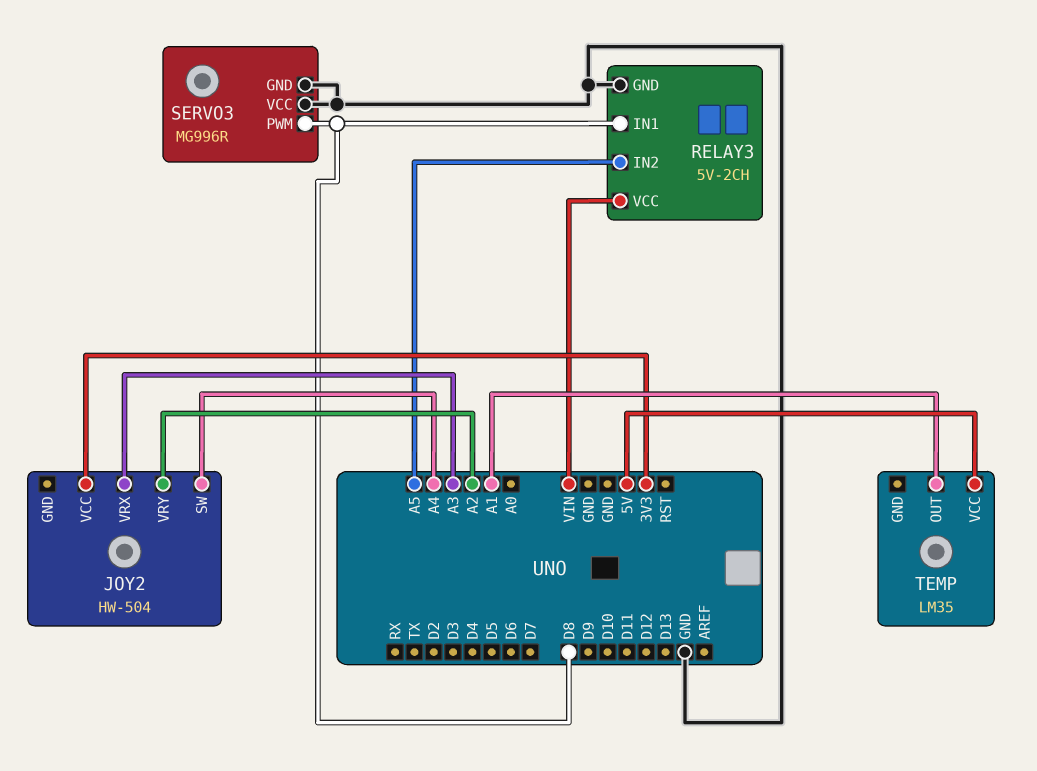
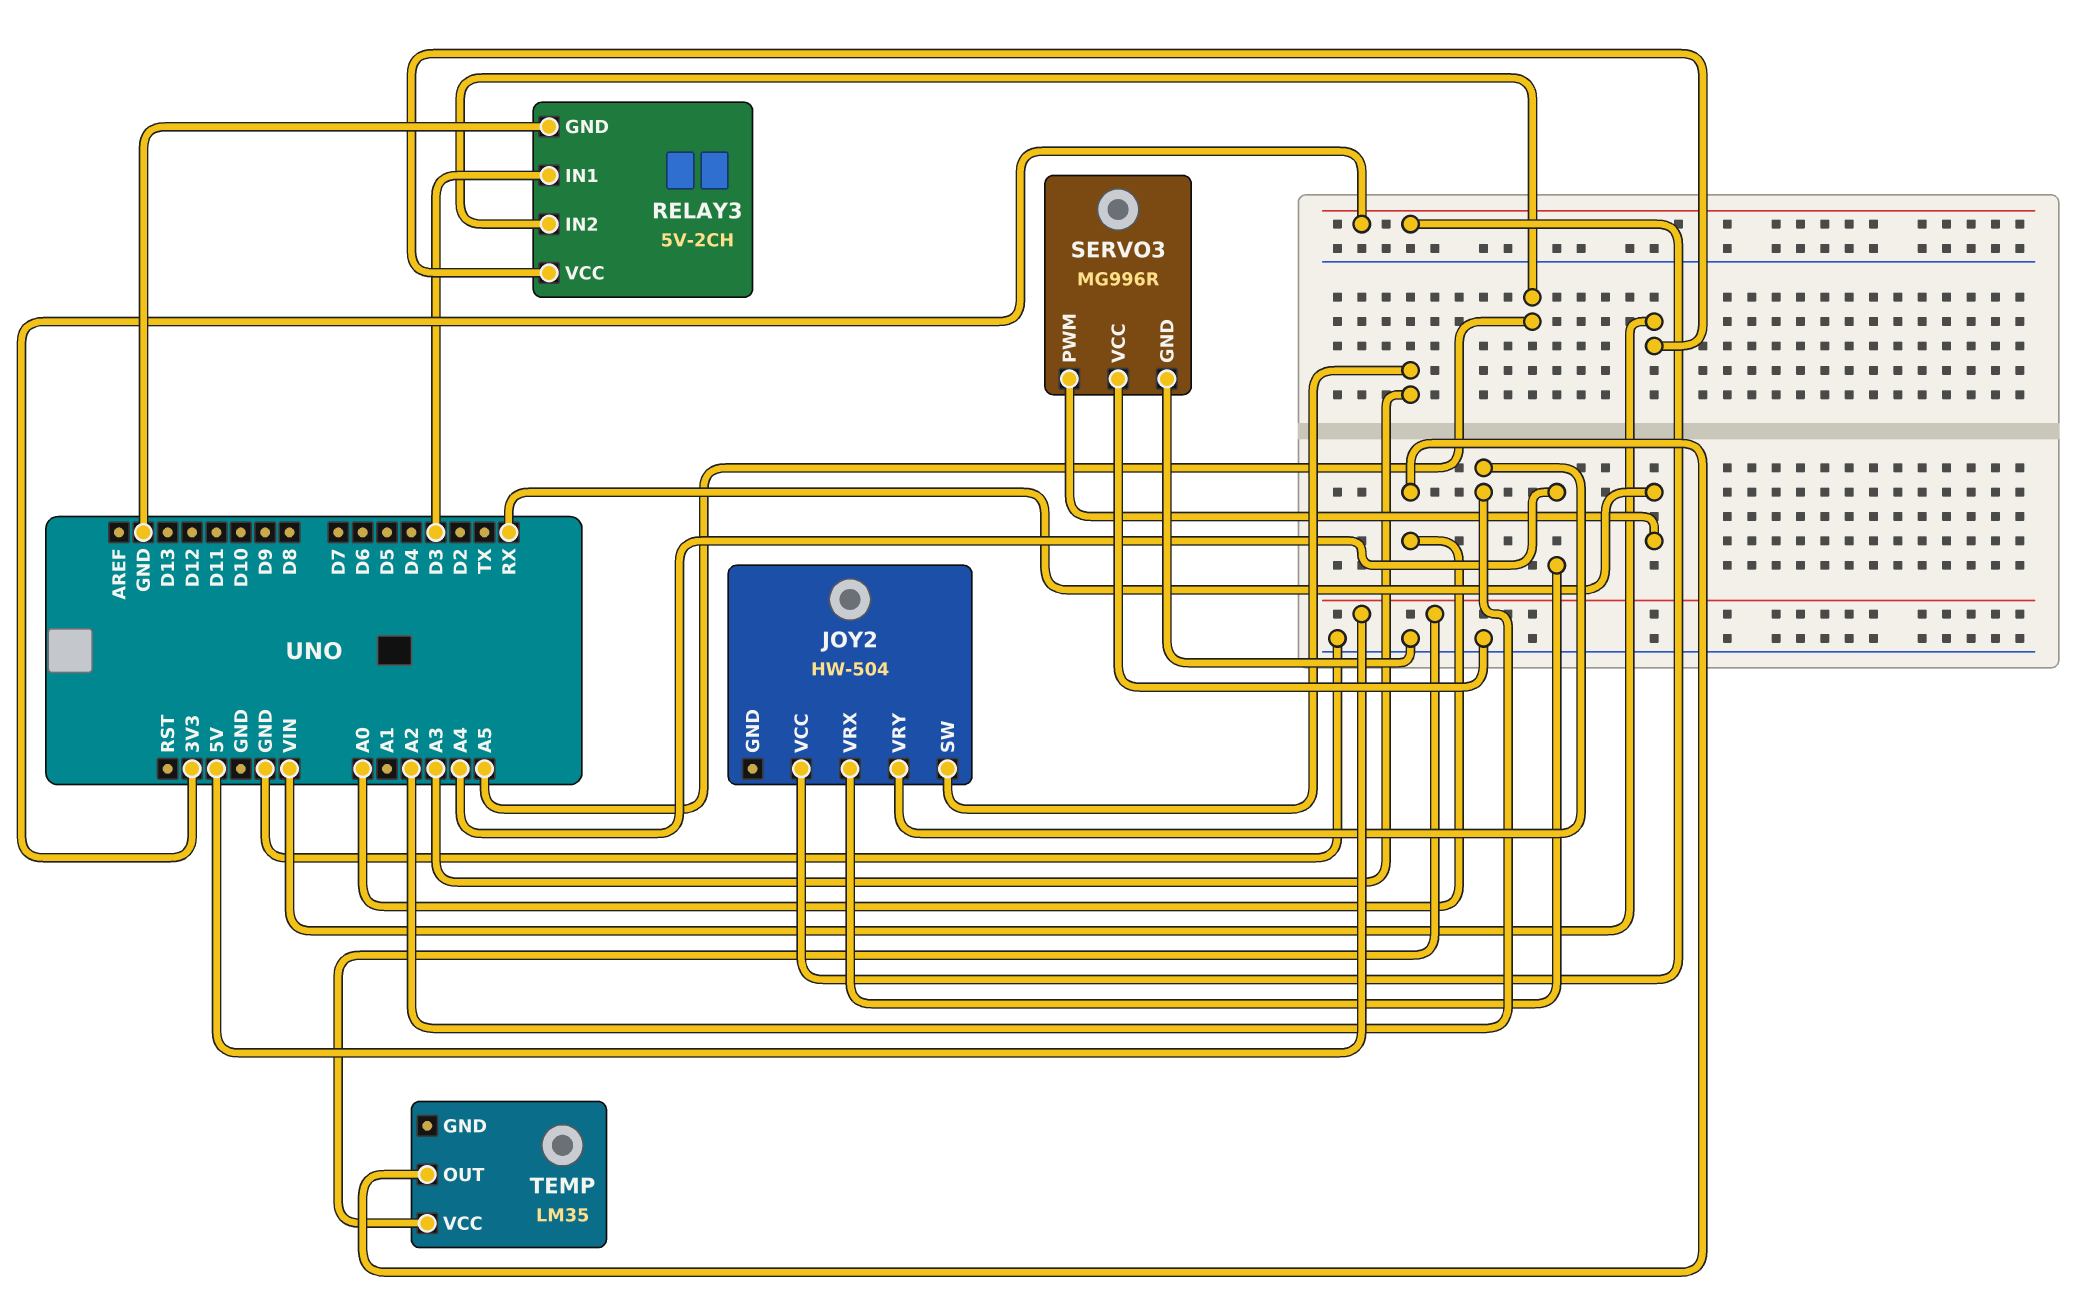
JOY2 pin SW: A4 -> A3
JOY2 pin VRX: A3 -> A4
RELAY3 pin IN1: D8 -> D3
SERVO3 pin PWM: D8 -> RX
TEMP pin OUT: A1 -> A0

